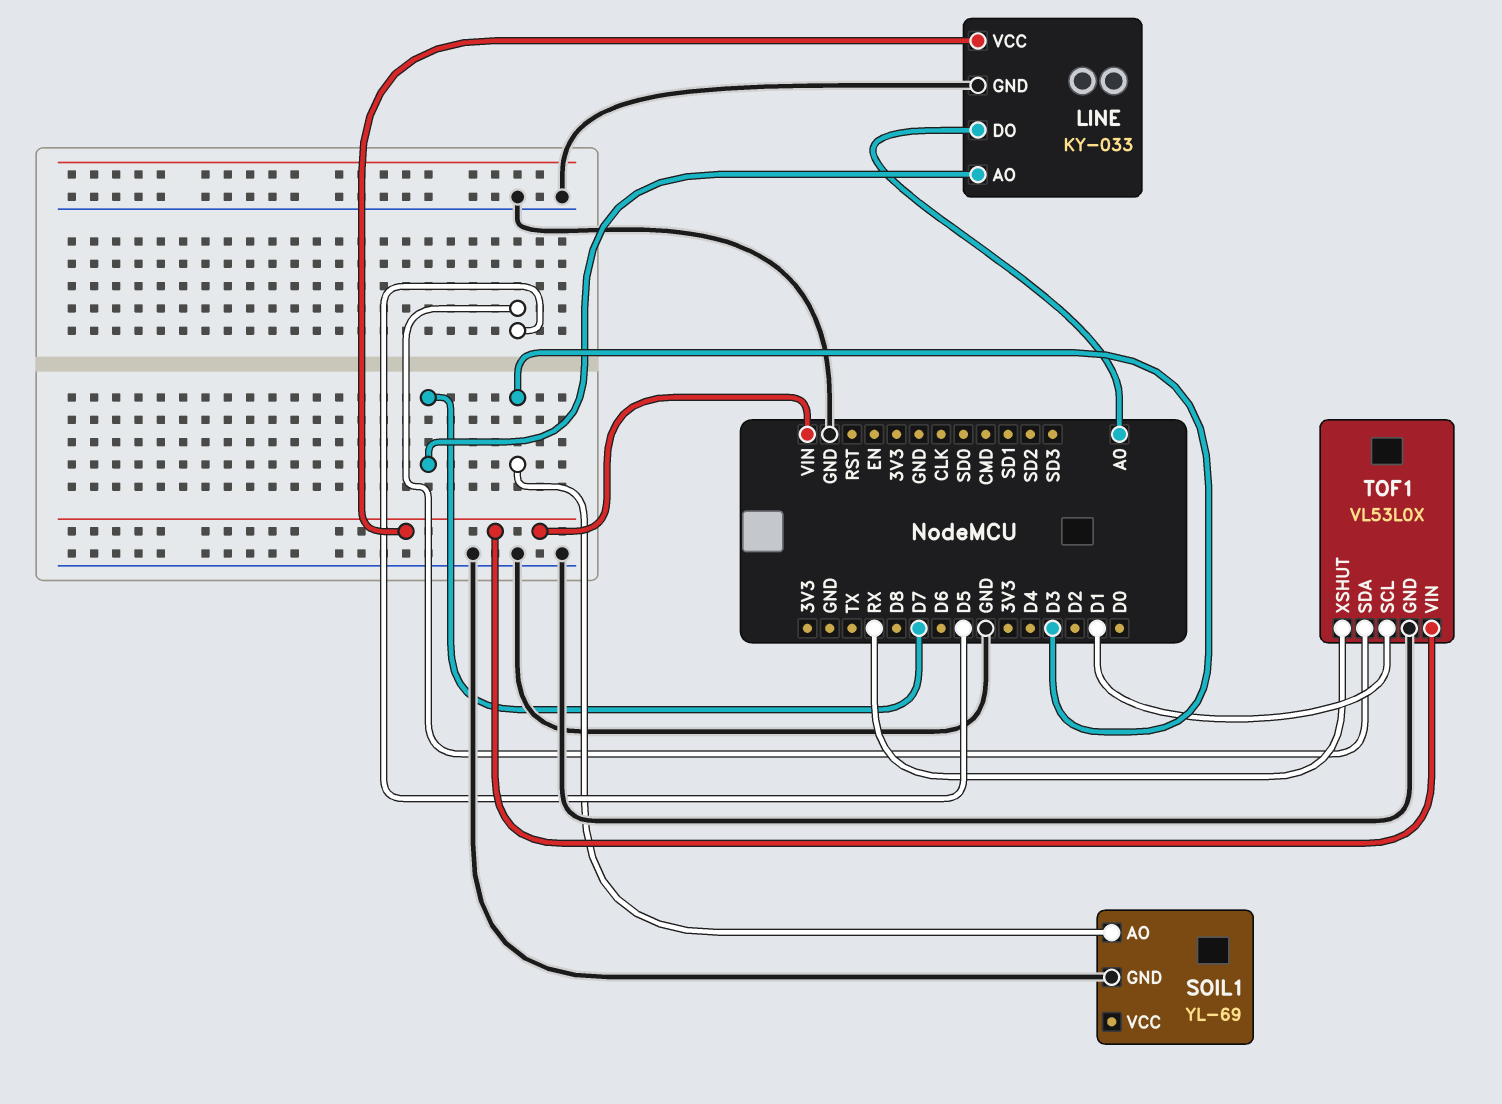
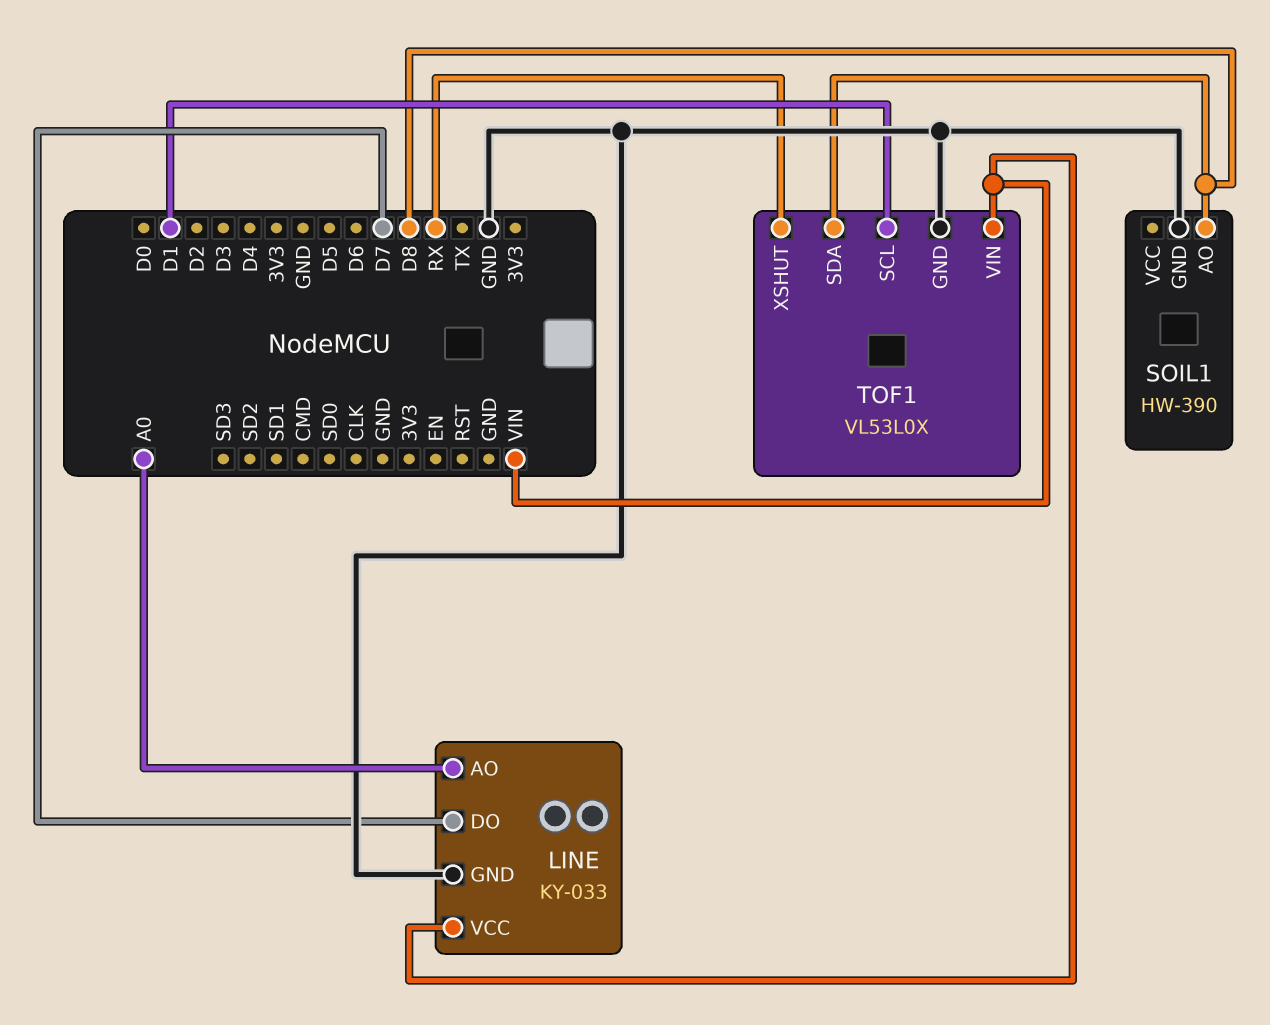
LINE pin AO: D7 -> A0
LINE pin DO: A0 -> D7
SOIL1: YL-69 -> HW-390
SOIL1 pin AO: D3 -> D8
TOF1 pin SDA: D5 -> D8

